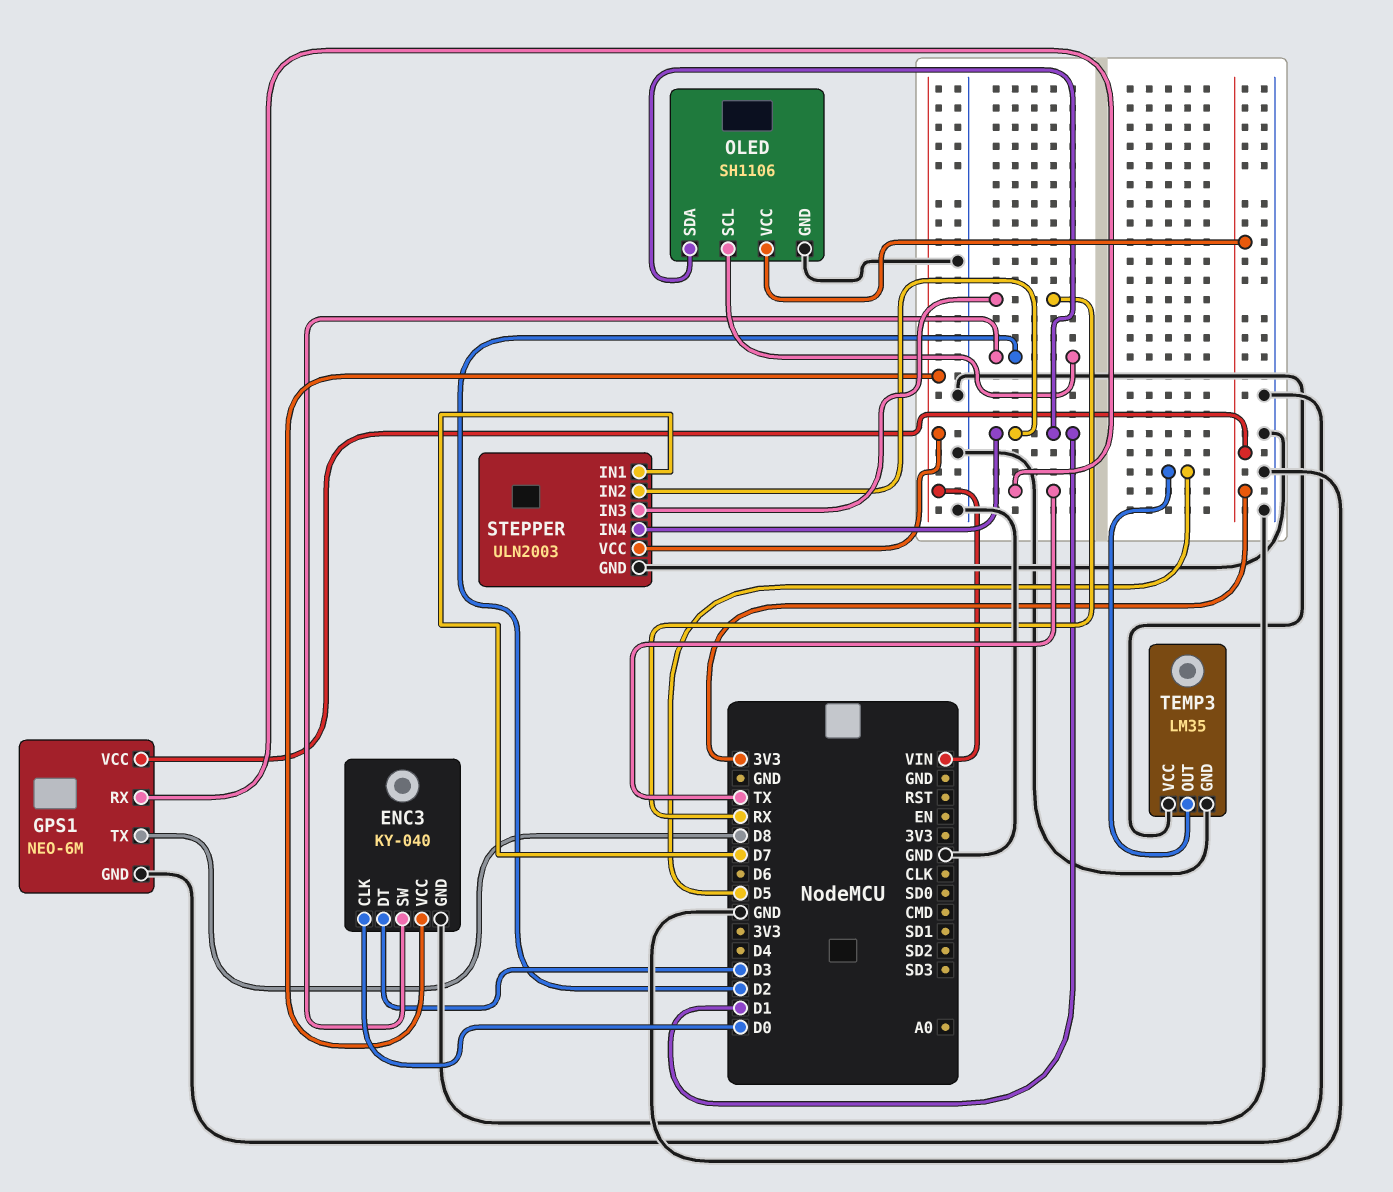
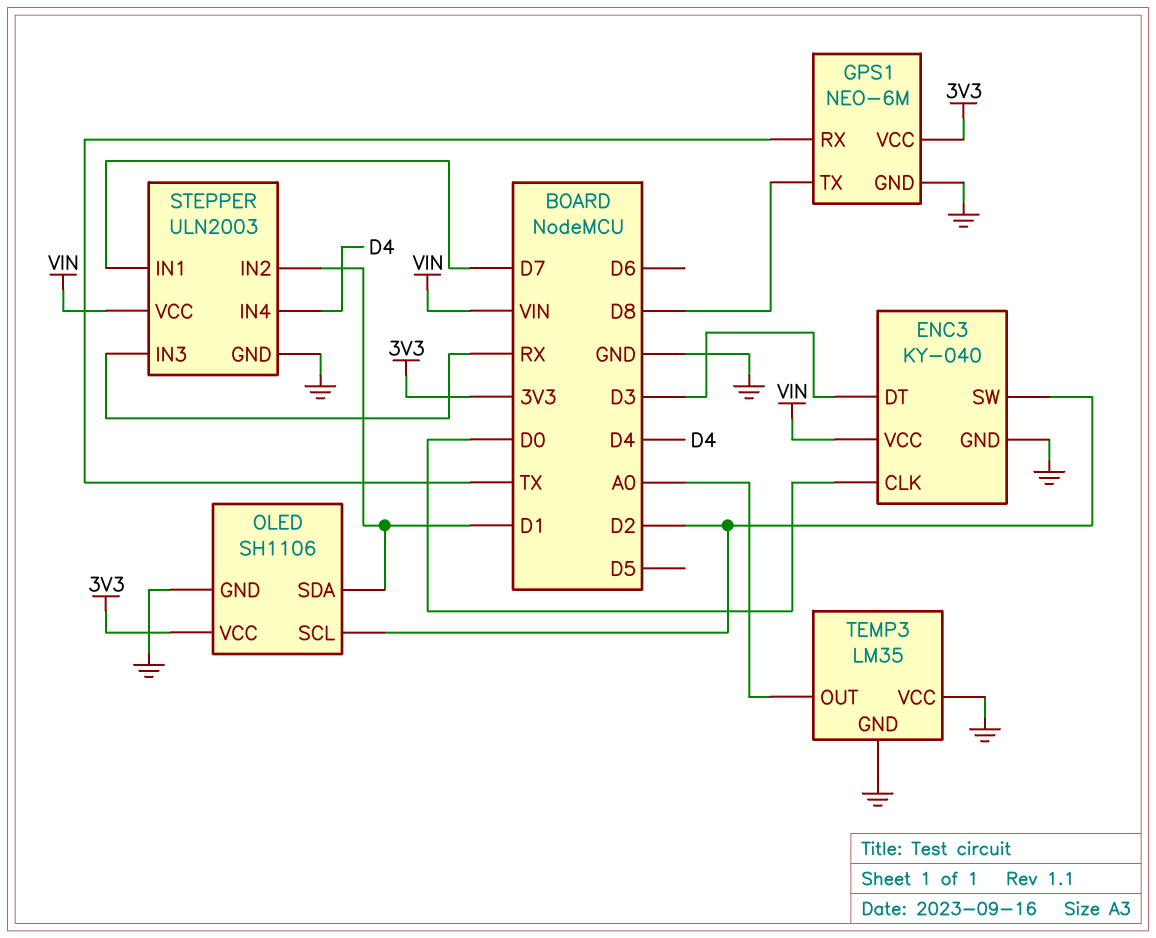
STEPPER pin IN4: D1 -> D4
TEMP3 pin OUT: D5 -> A0

